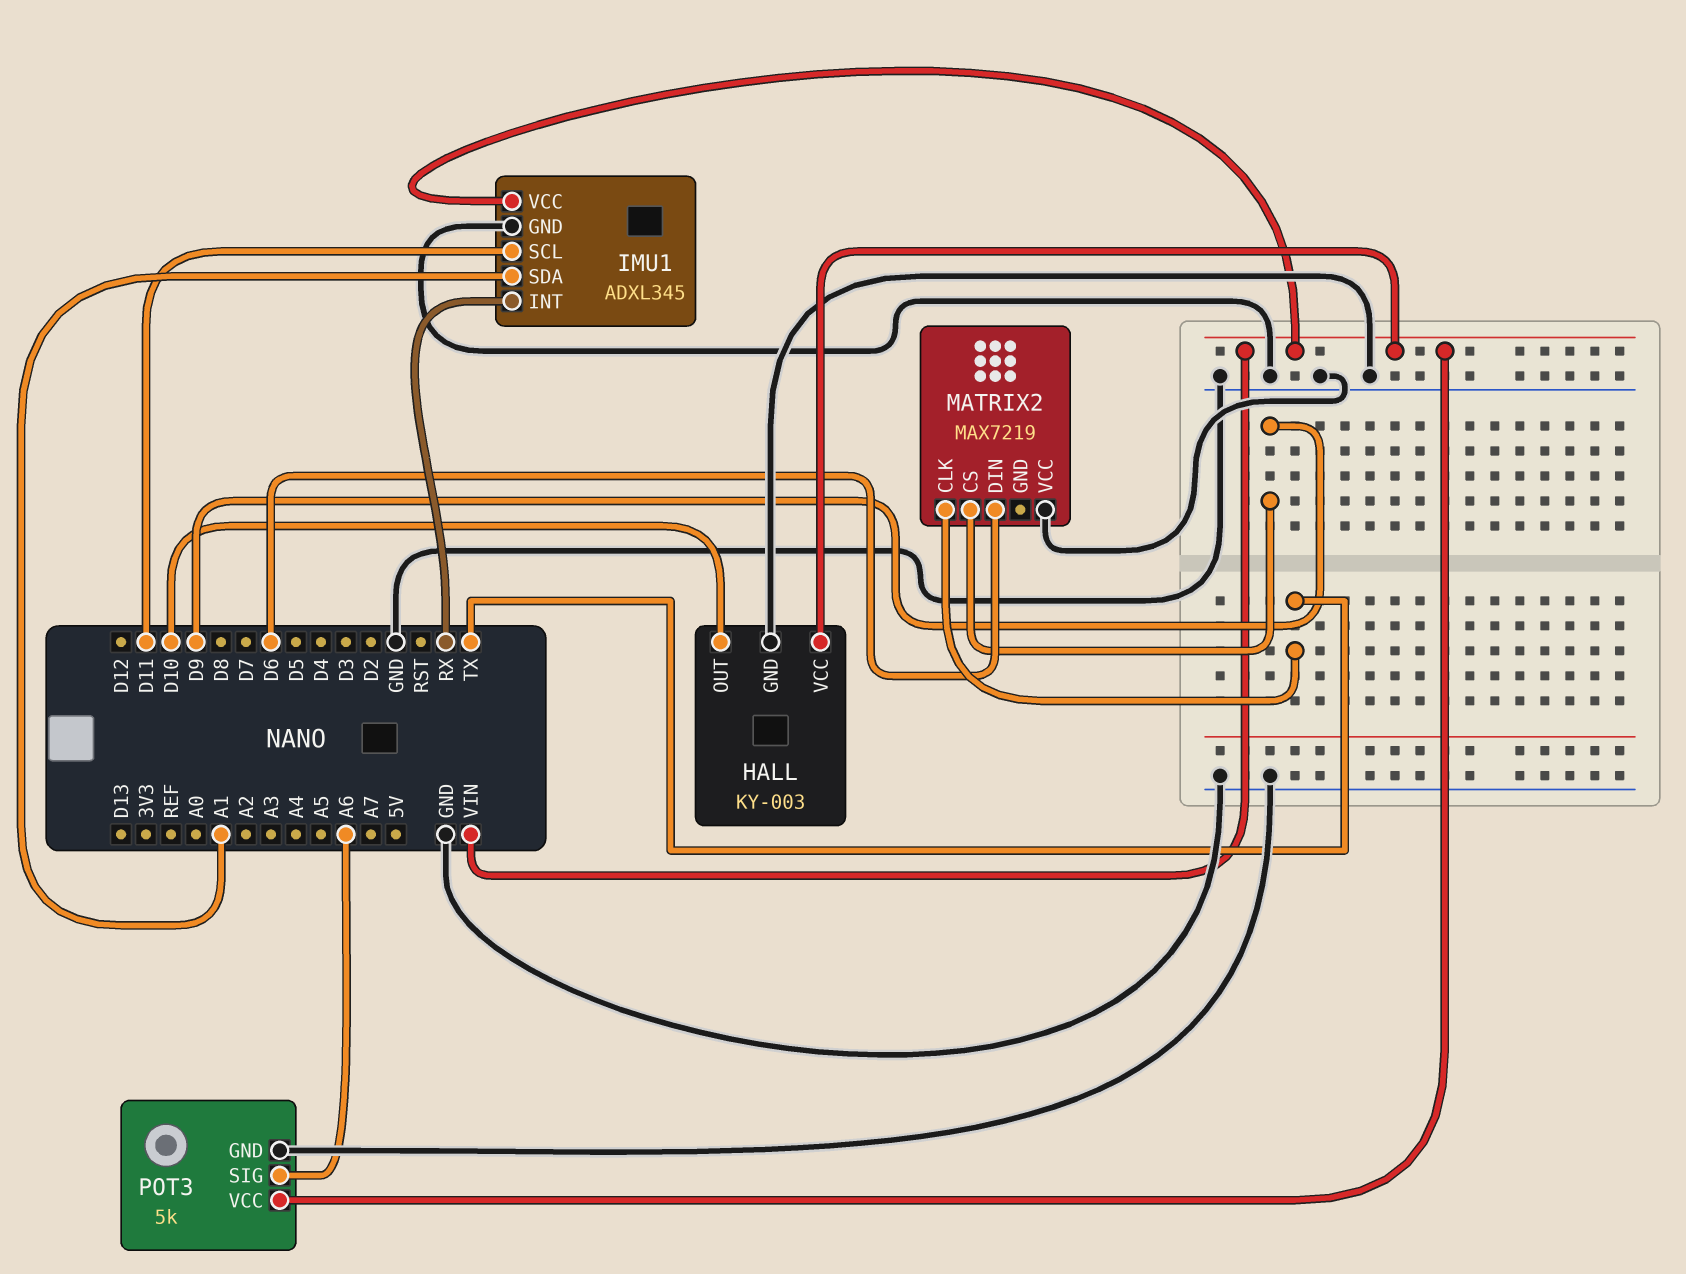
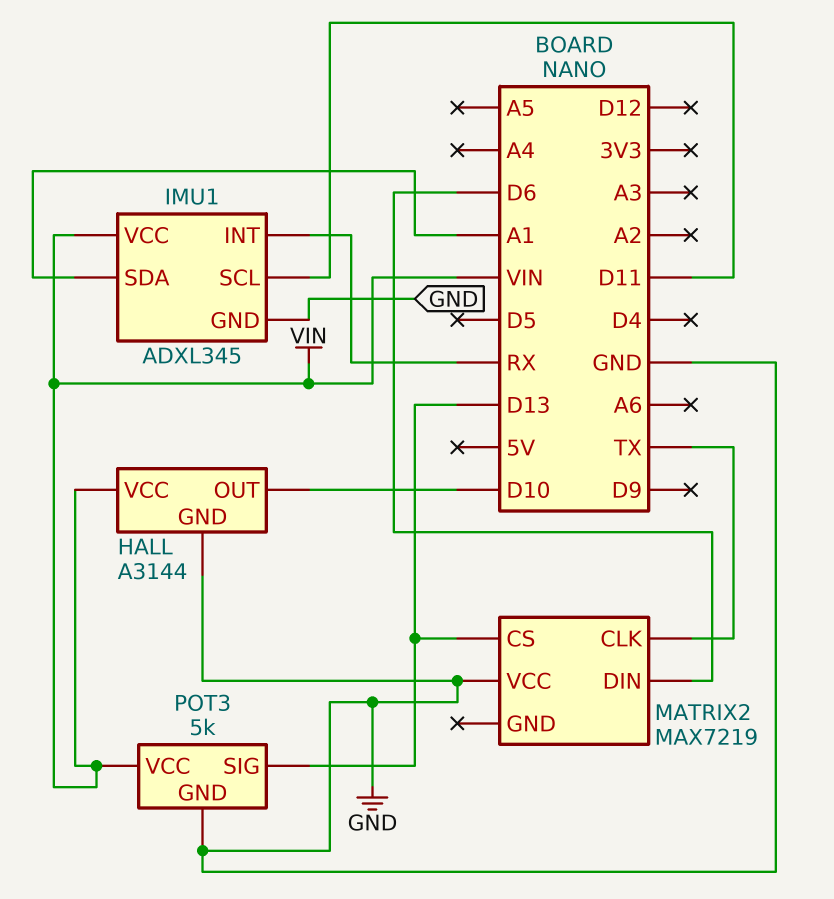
HALL: KY-003 -> A3144
MATRIX2 pin CS: D9 -> D13
POT3 pin SIG: A6 -> D13

